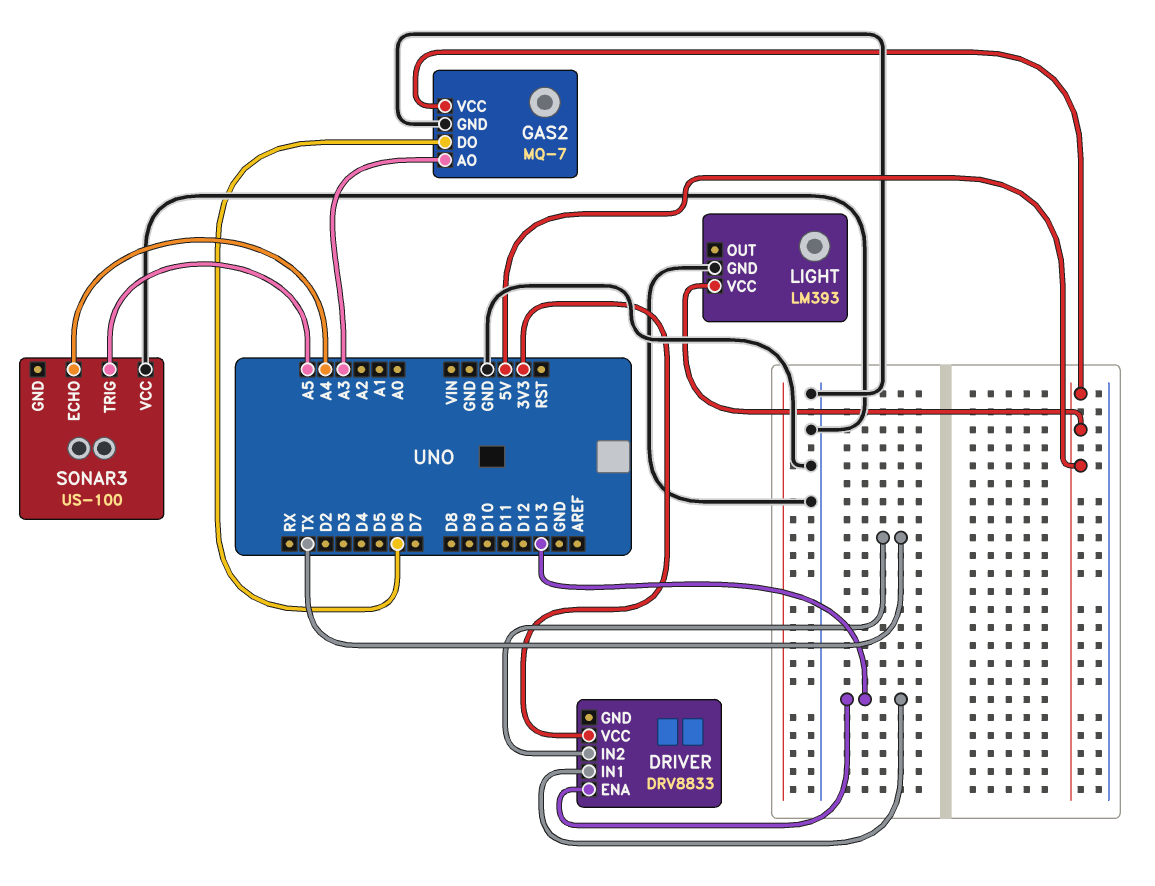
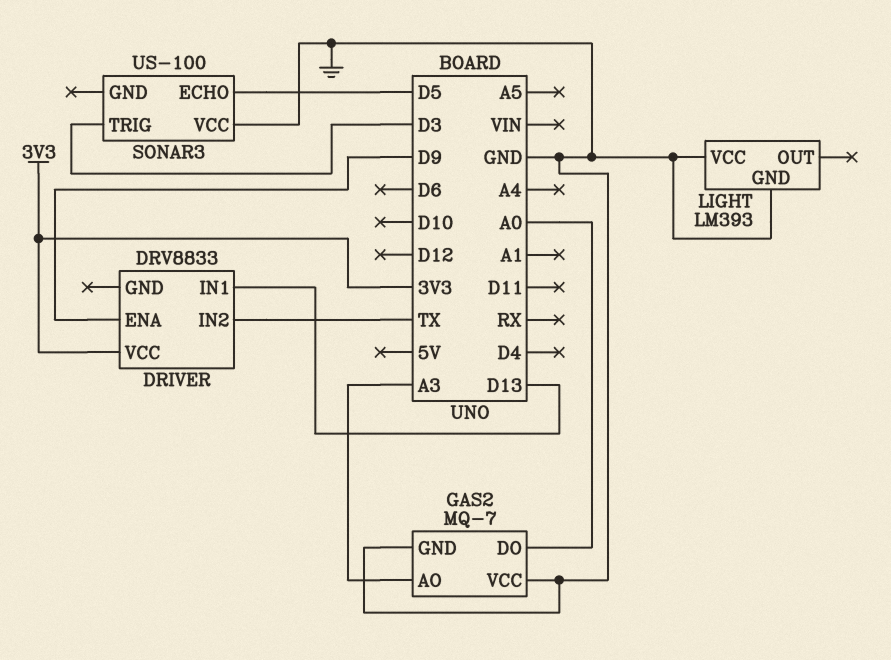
DRIVER pin ENA: D13 -> D9
GAS2 pin DO: D6 -> A0
GAS2 pin VCC: 5V -> GND
LIGHT pin VCC: 5V -> GND
SONAR3 pin ECHO: A4 -> D5
SONAR3 pin TRIG: A5 -> D3

